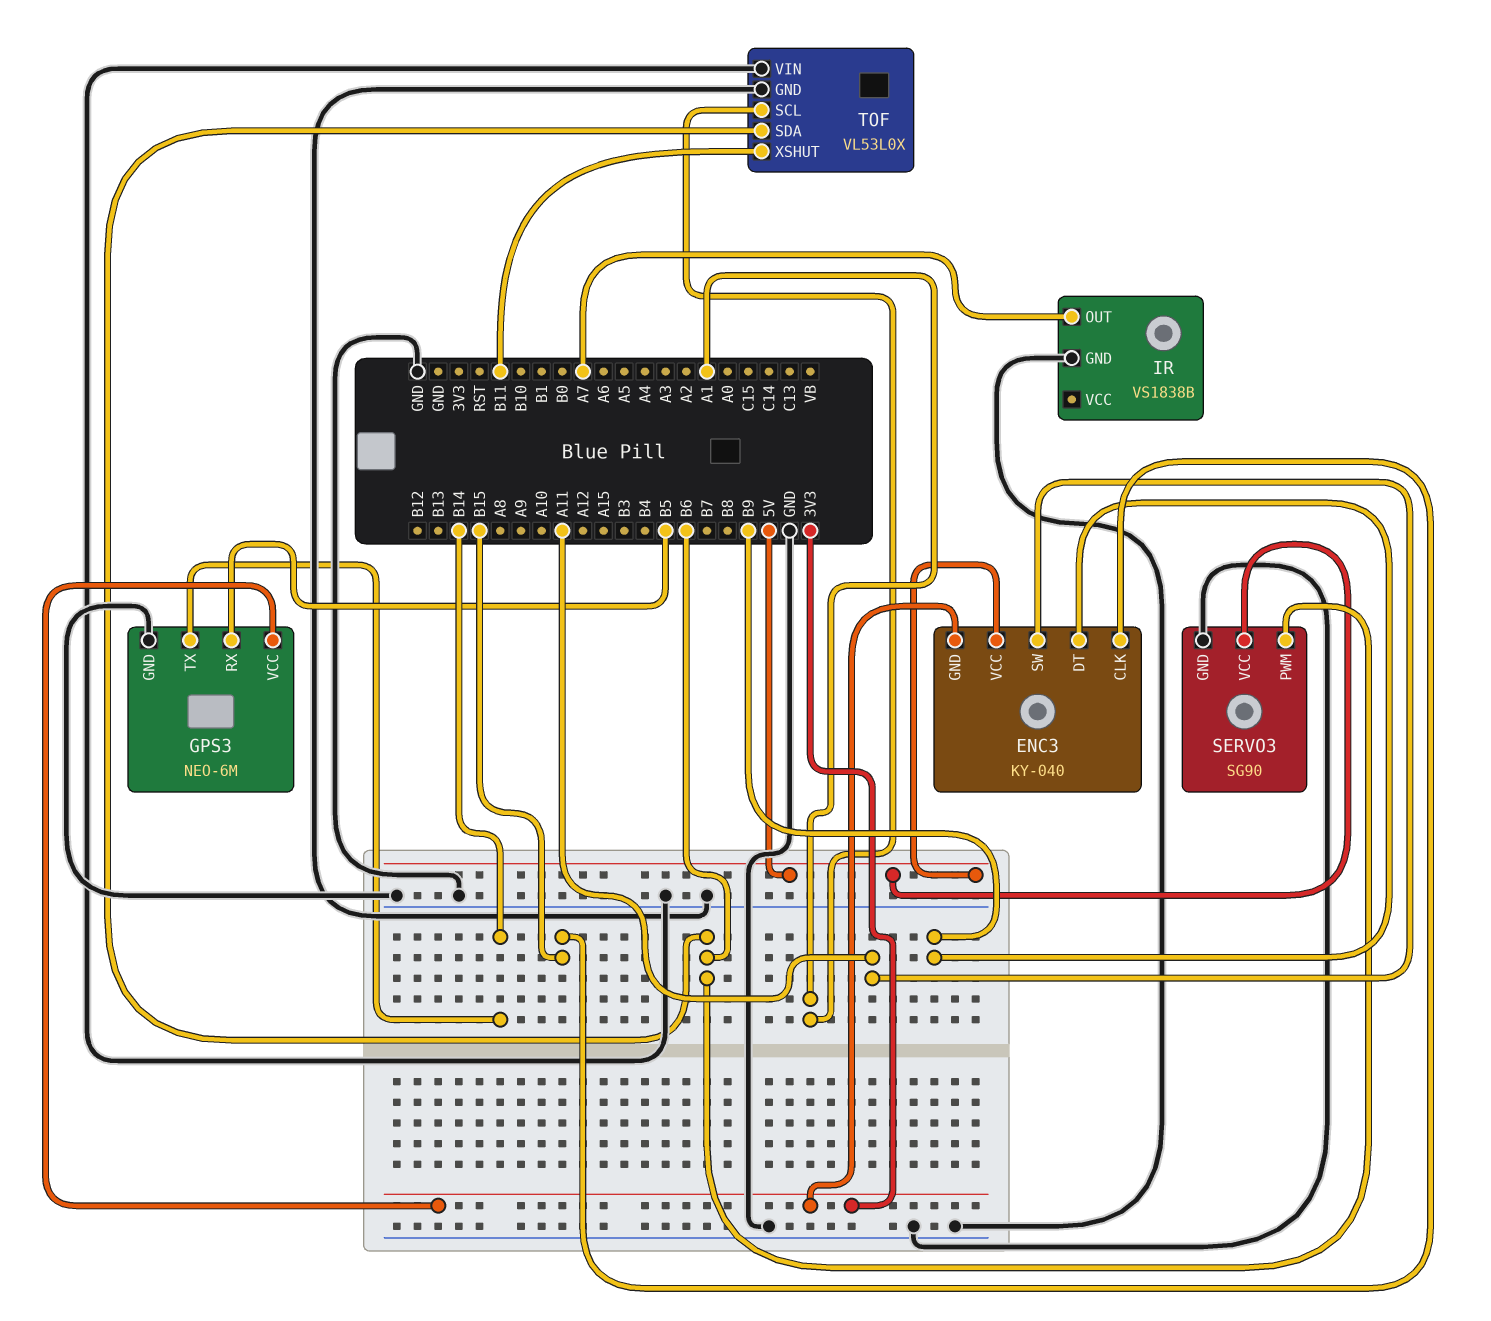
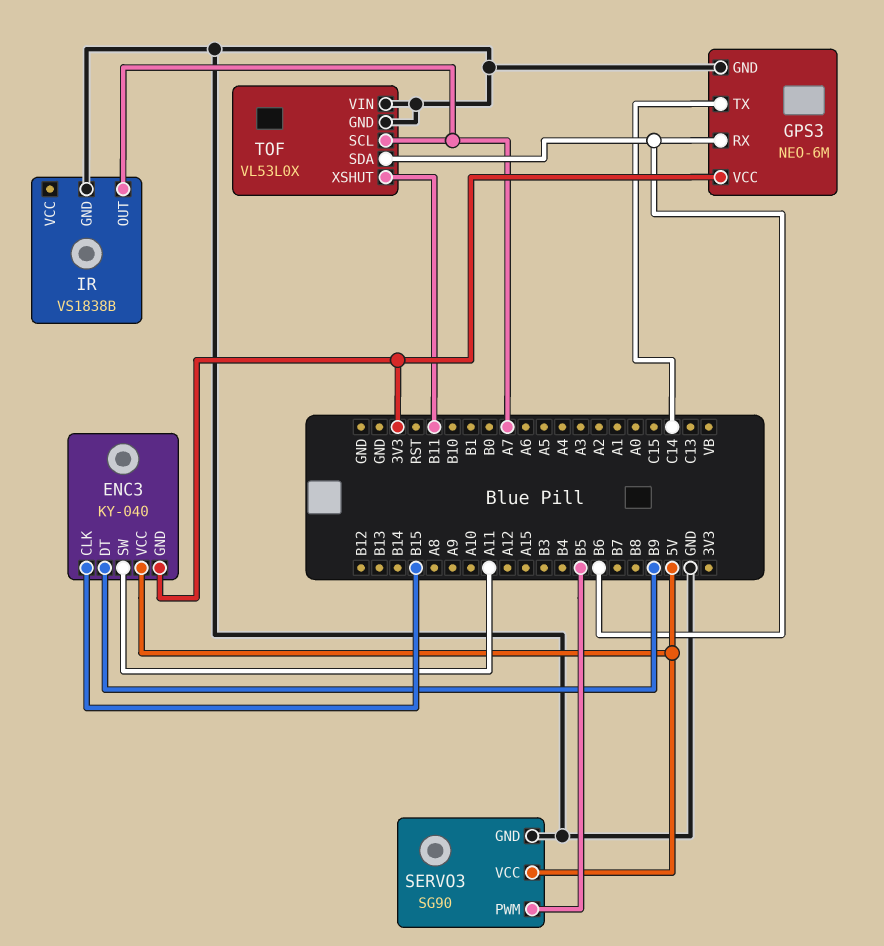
GPS3 pin RX: B5 -> B6
GPS3 pin TX: B14 -> C14
SERVO3 pin PWM: B6 -> B5
TOF pin SCL: A1 -> A7

